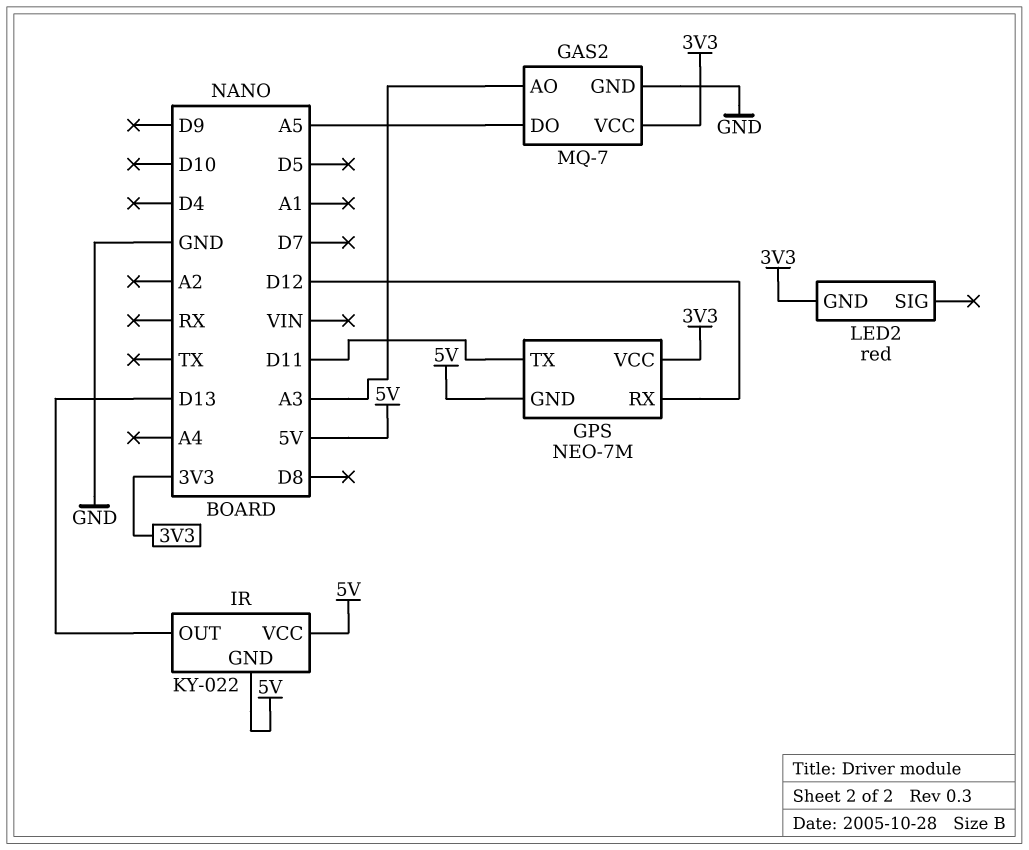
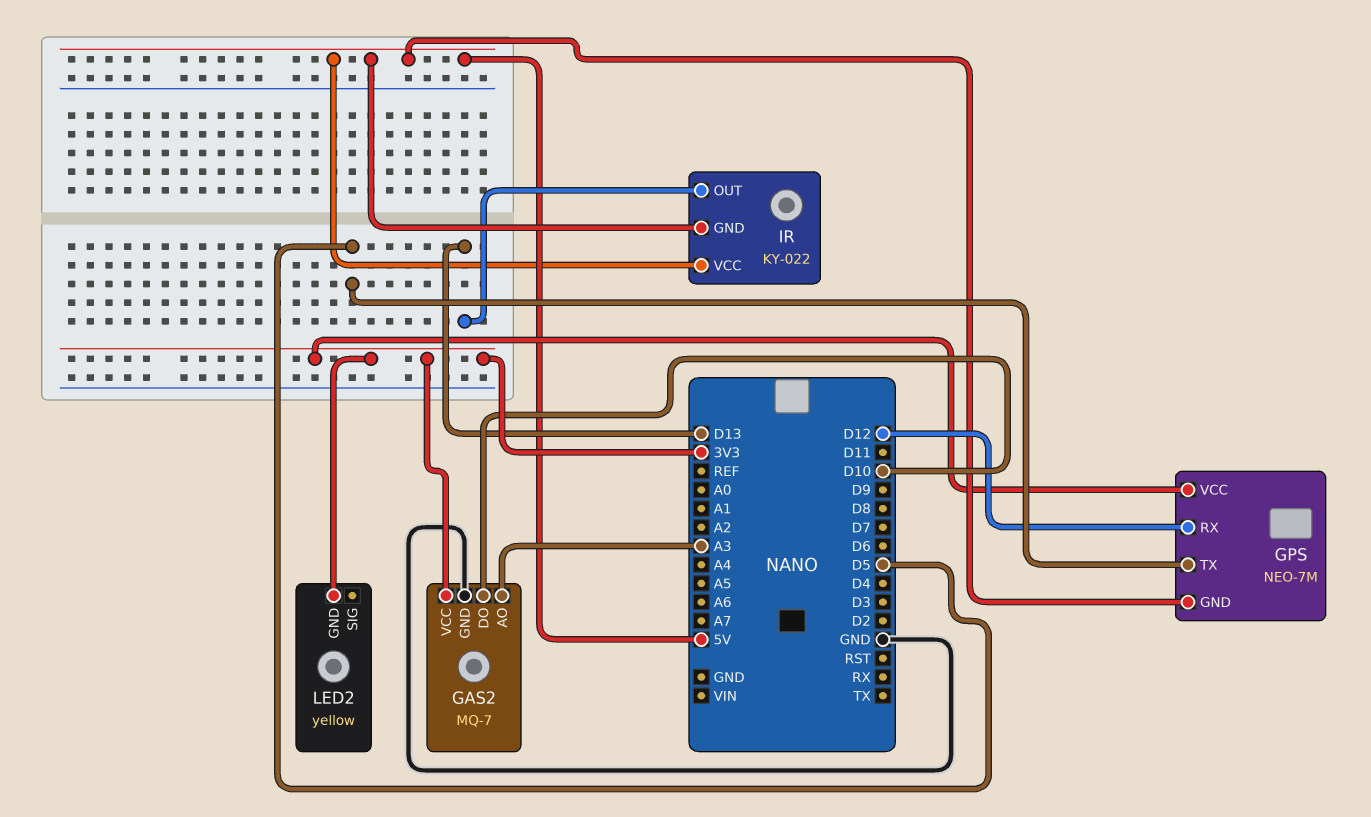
GAS2 pin DO: A5 -> D10
GPS pin TX: D11 -> D5
LED2: red -> yellow

